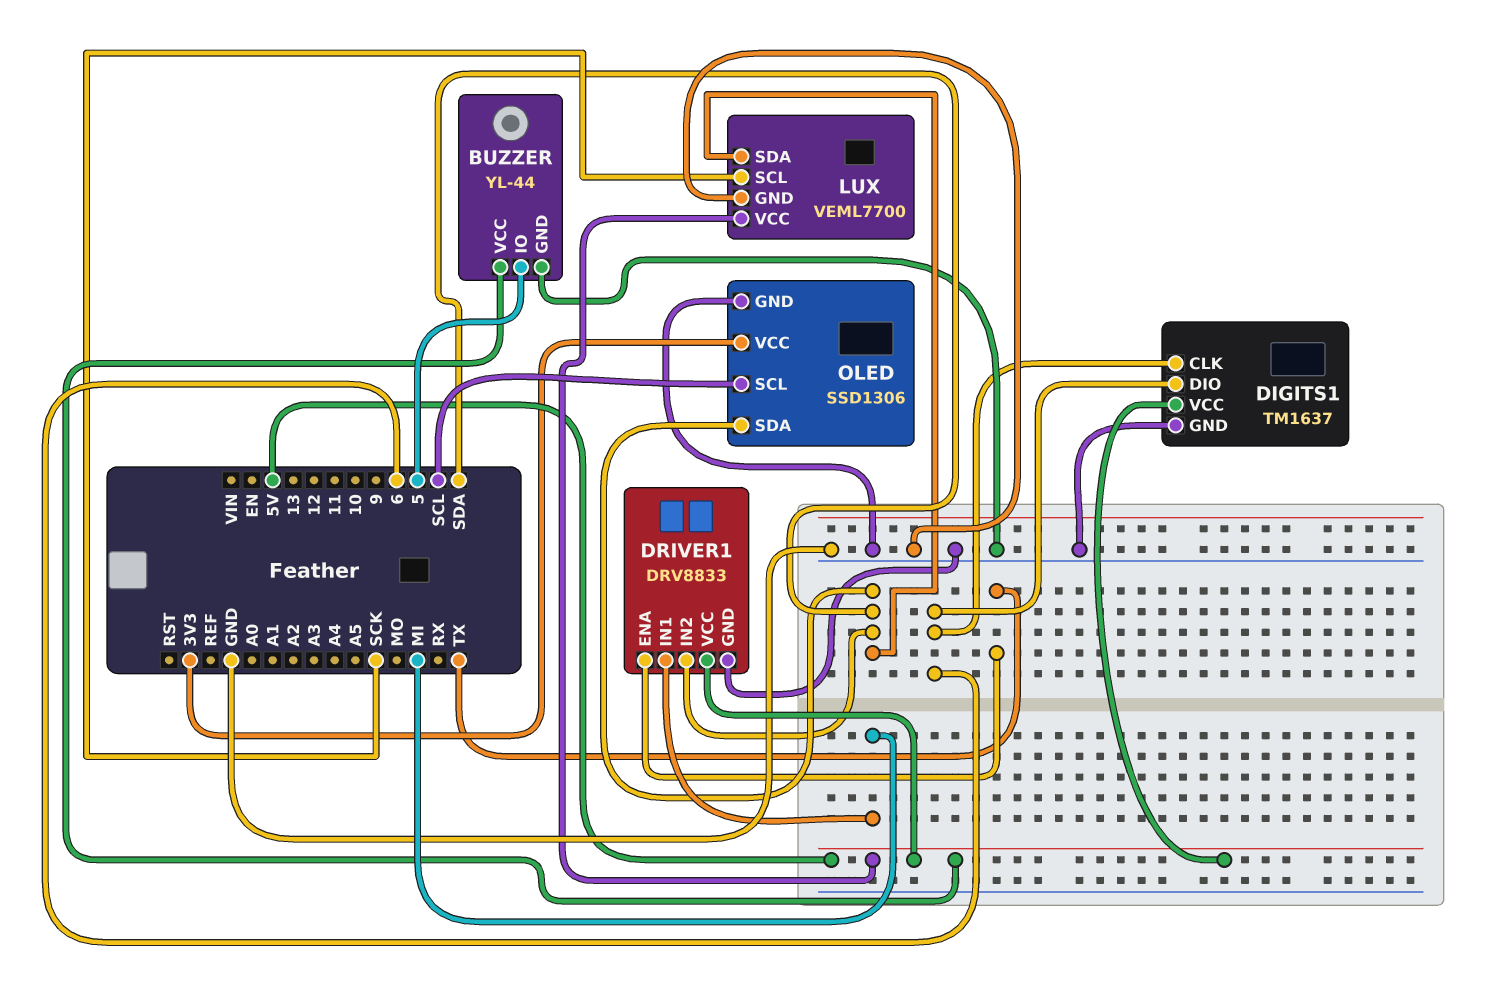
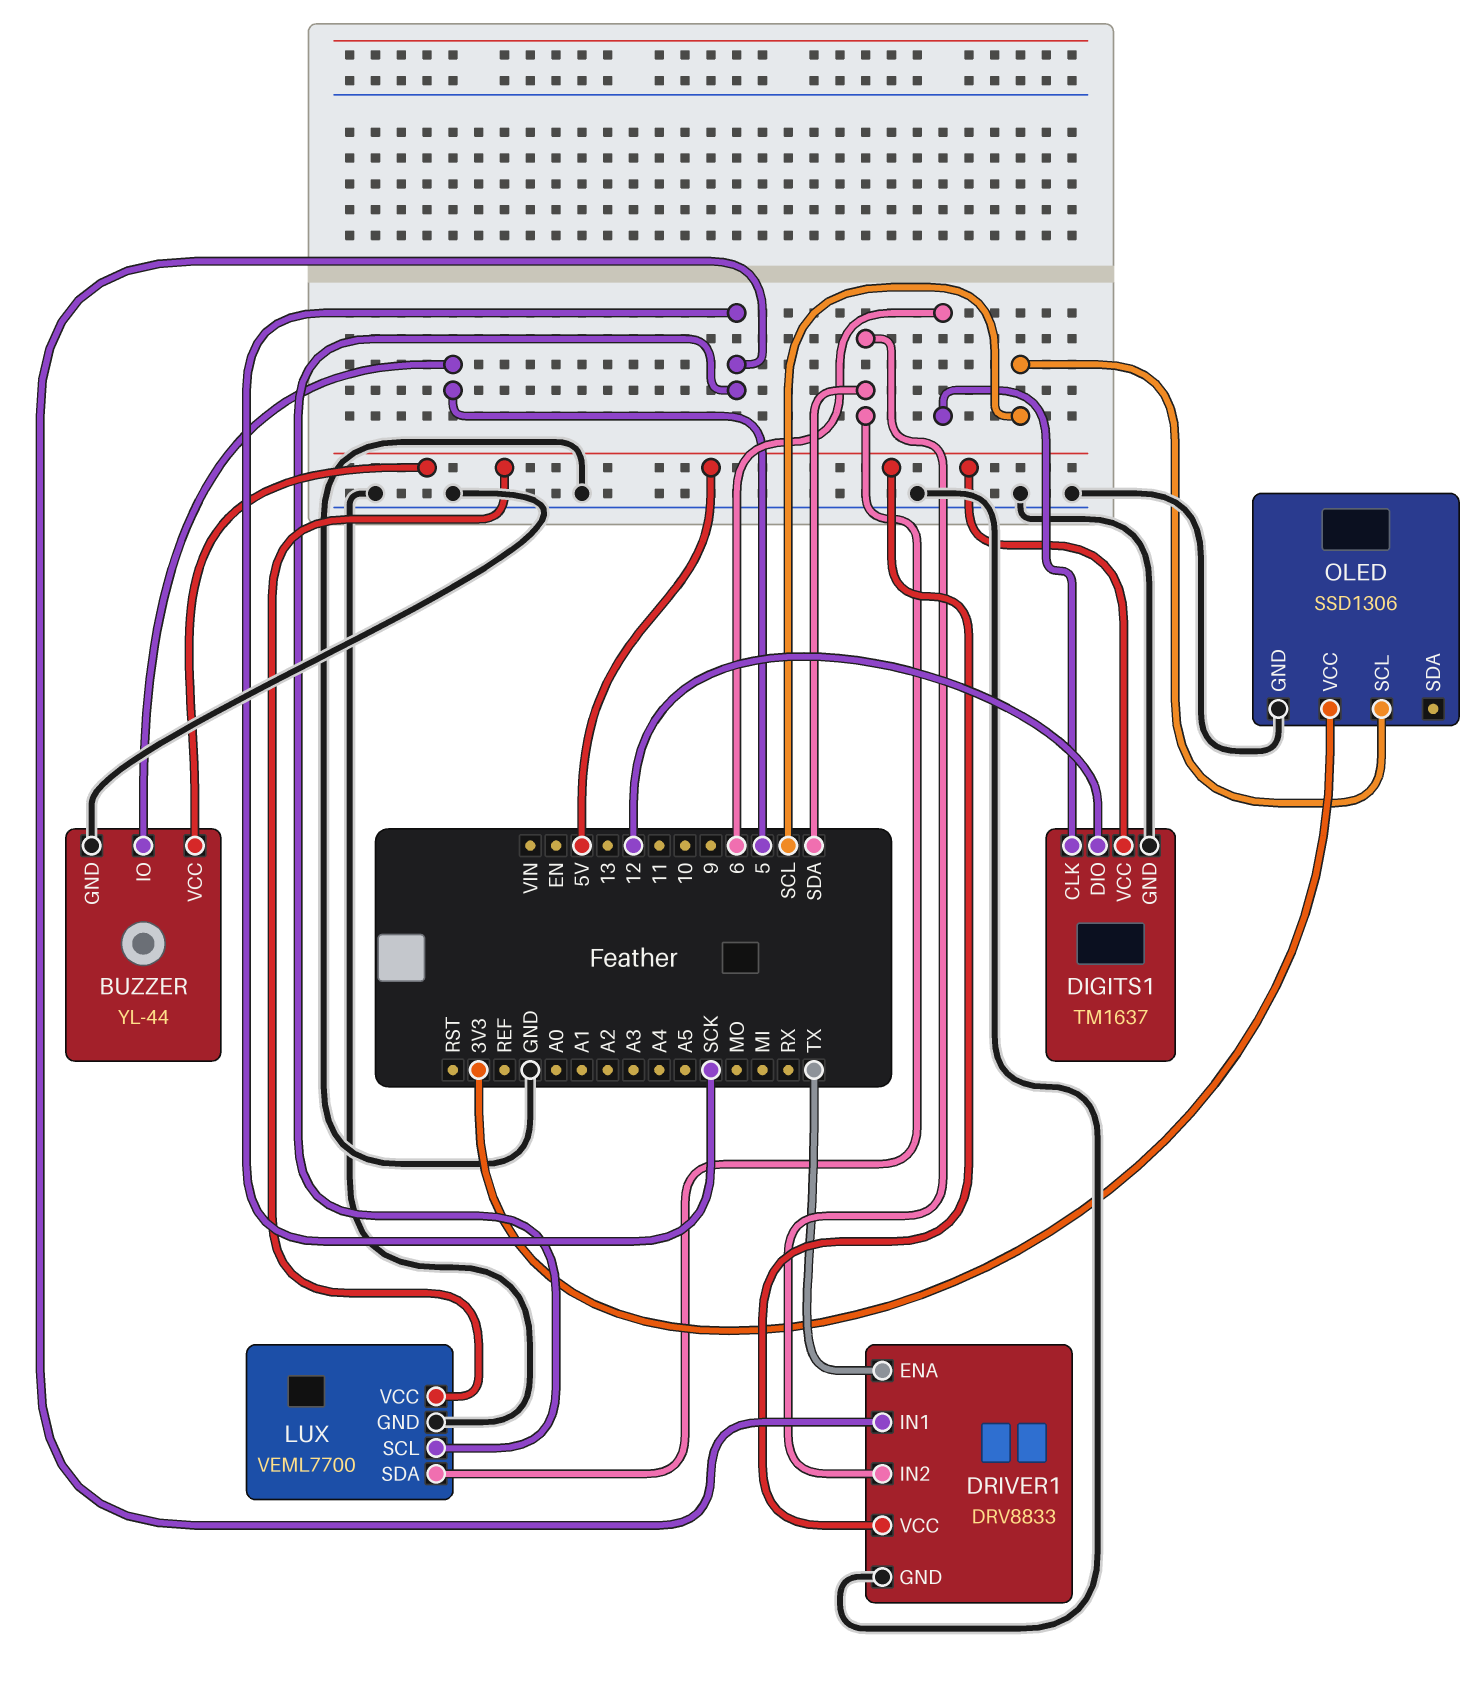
DIGITS1 pin DIO: 6 -> 12
DRIVER1 pin IN1: MI -> SCK
OLED pin SDA: SDA -> none

